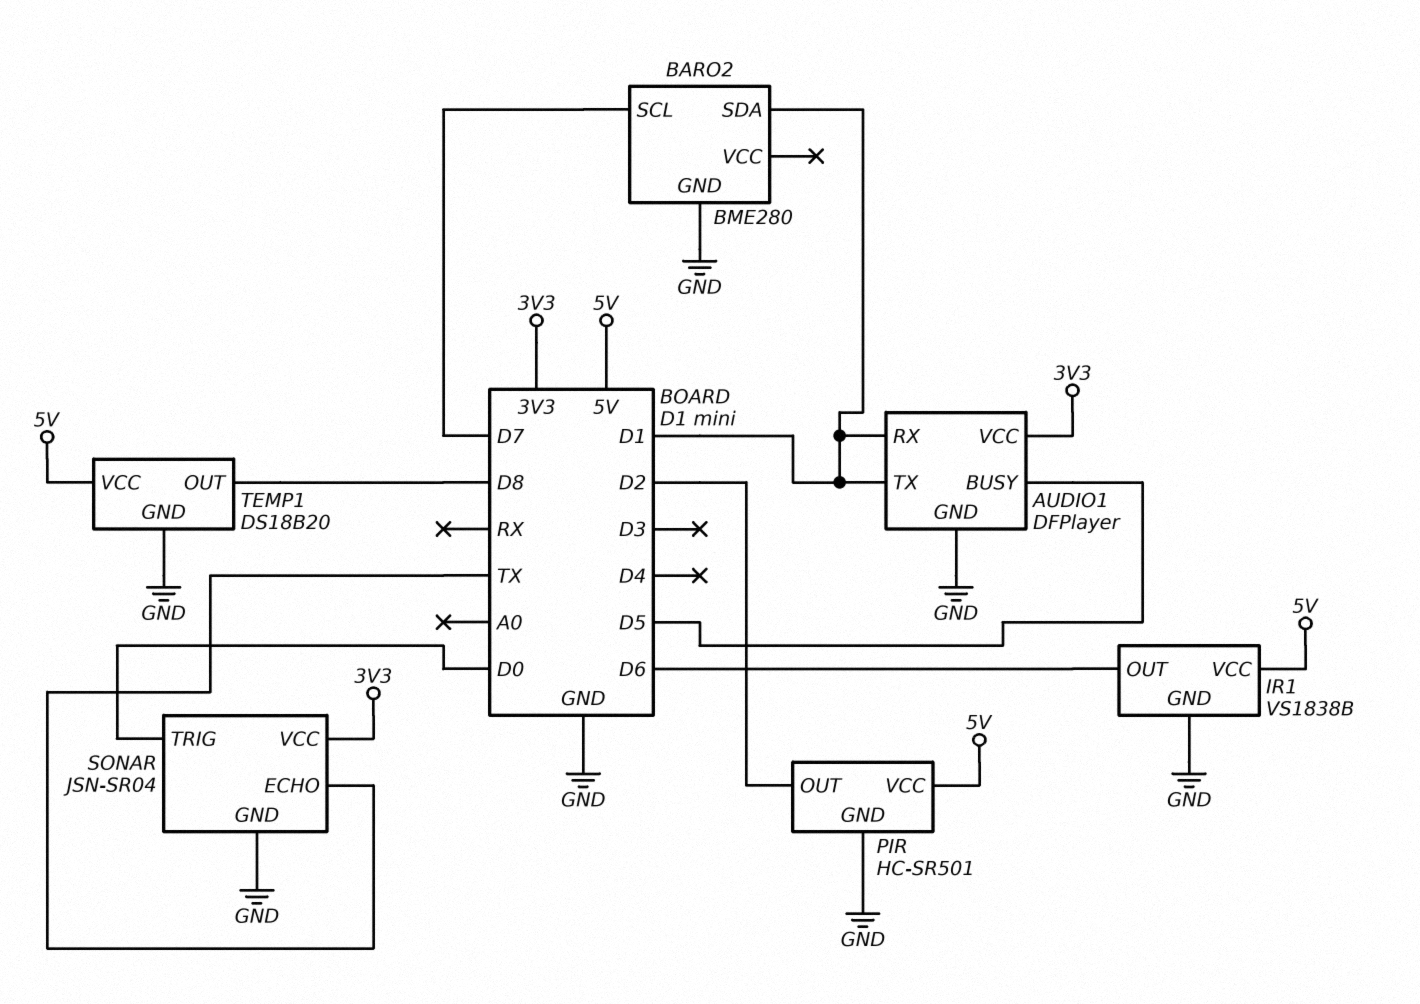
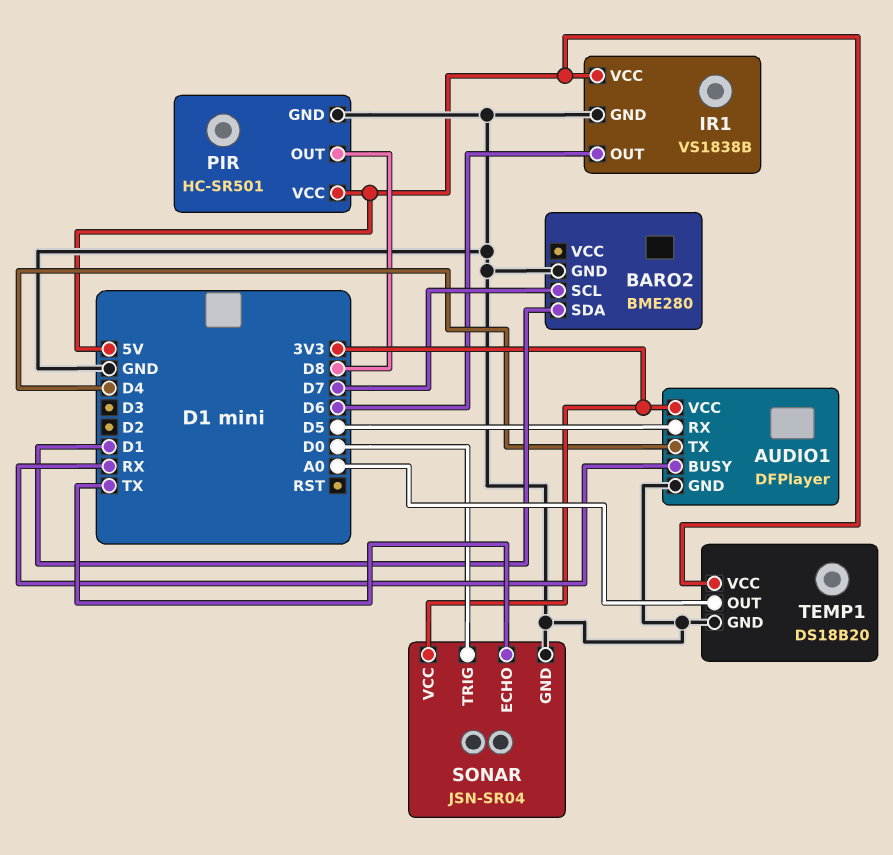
AUDIO1 pin BUSY: D5 -> RX
AUDIO1 pin RX: D1 -> D5
AUDIO1 pin TX: D1 -> D4
PIR pin OUT: D2 -> D8
TEMP1 pin OUT: D8 -> A0

